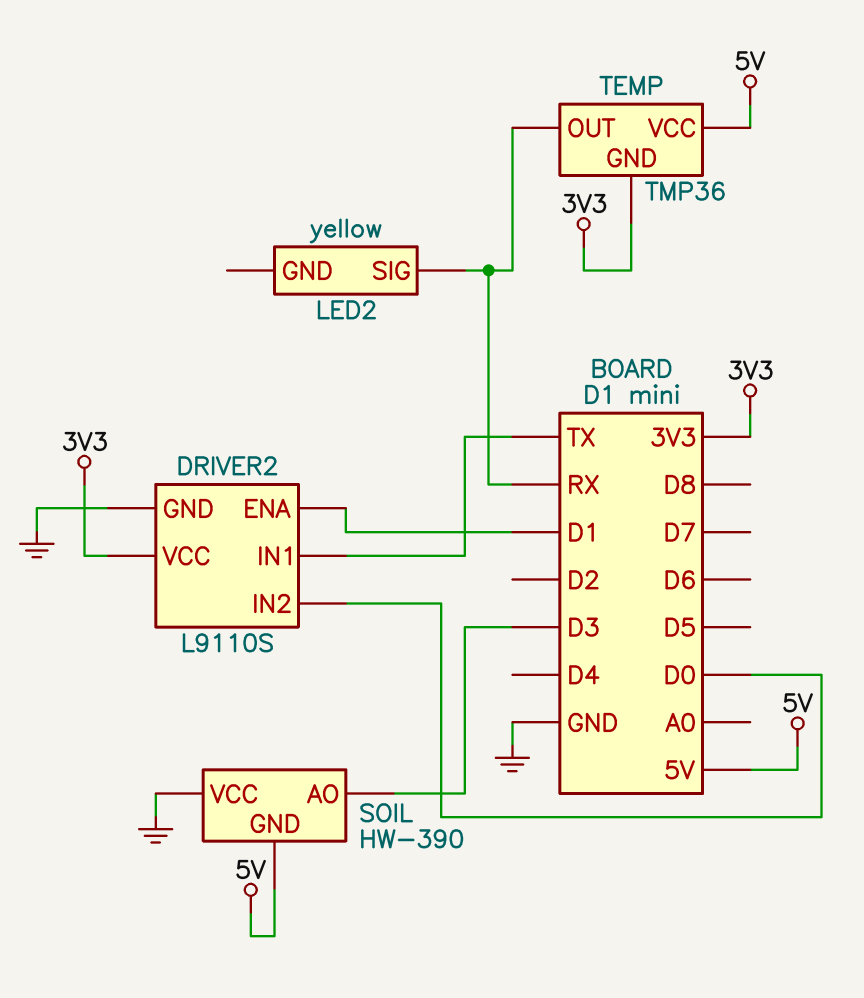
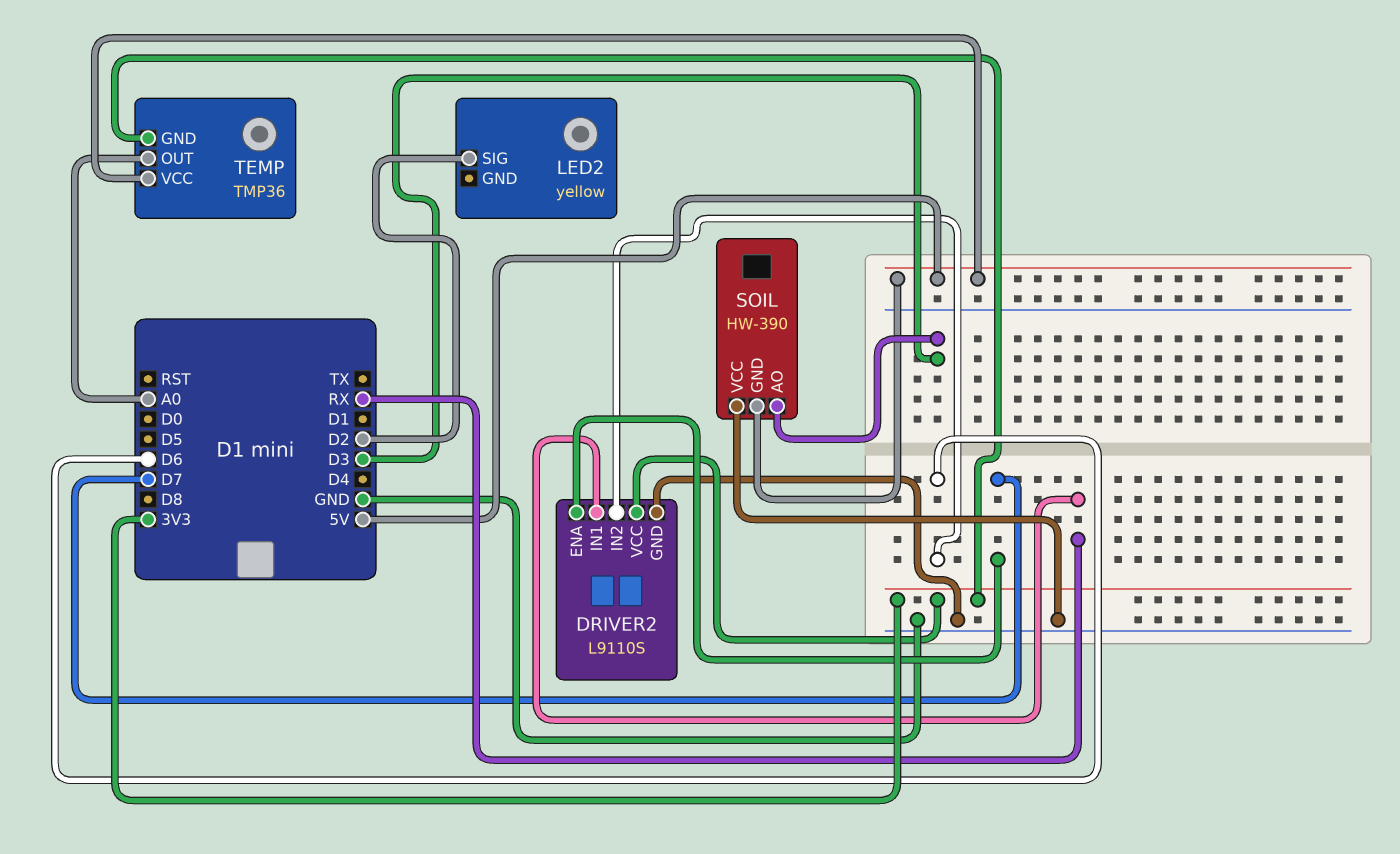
DRIVER2 pin ENA: D1 -> D7
DRIVER2 pin IN1: TX -> RX
DRIVER2 pin IN2: D0 -> D6
LED2 pin SIG: RX -> D2
TEMP pin OUT: RX -> A0

